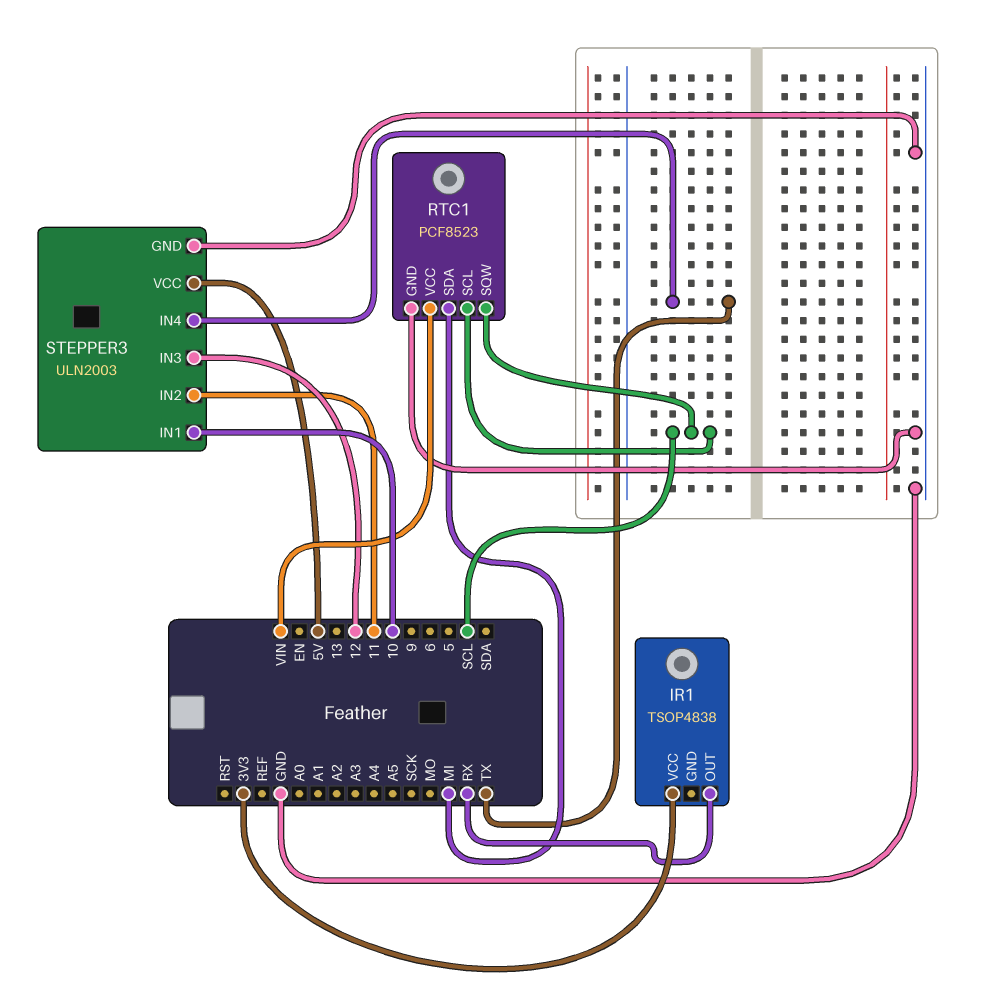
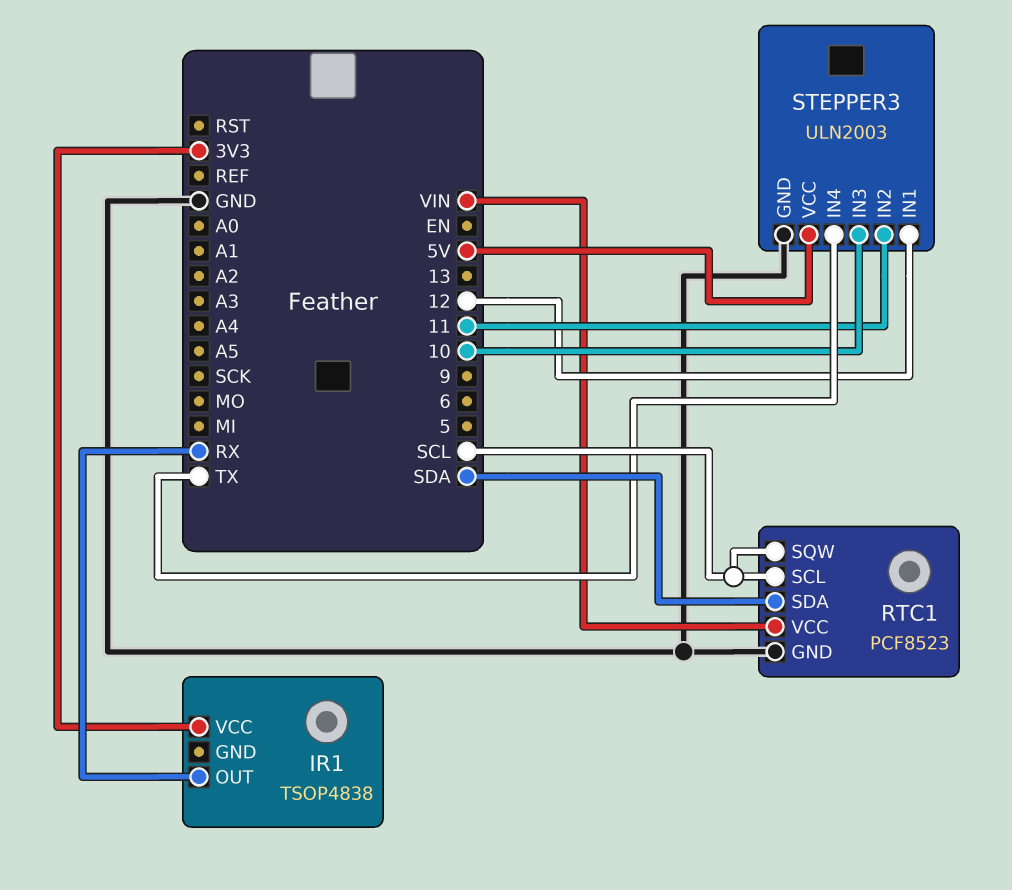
RTC1 pin SDA: MI -> SDA
STEPPER3 pin IN1: 10 -> 12
STEPPER3 pin IN3: 12 -> 10

